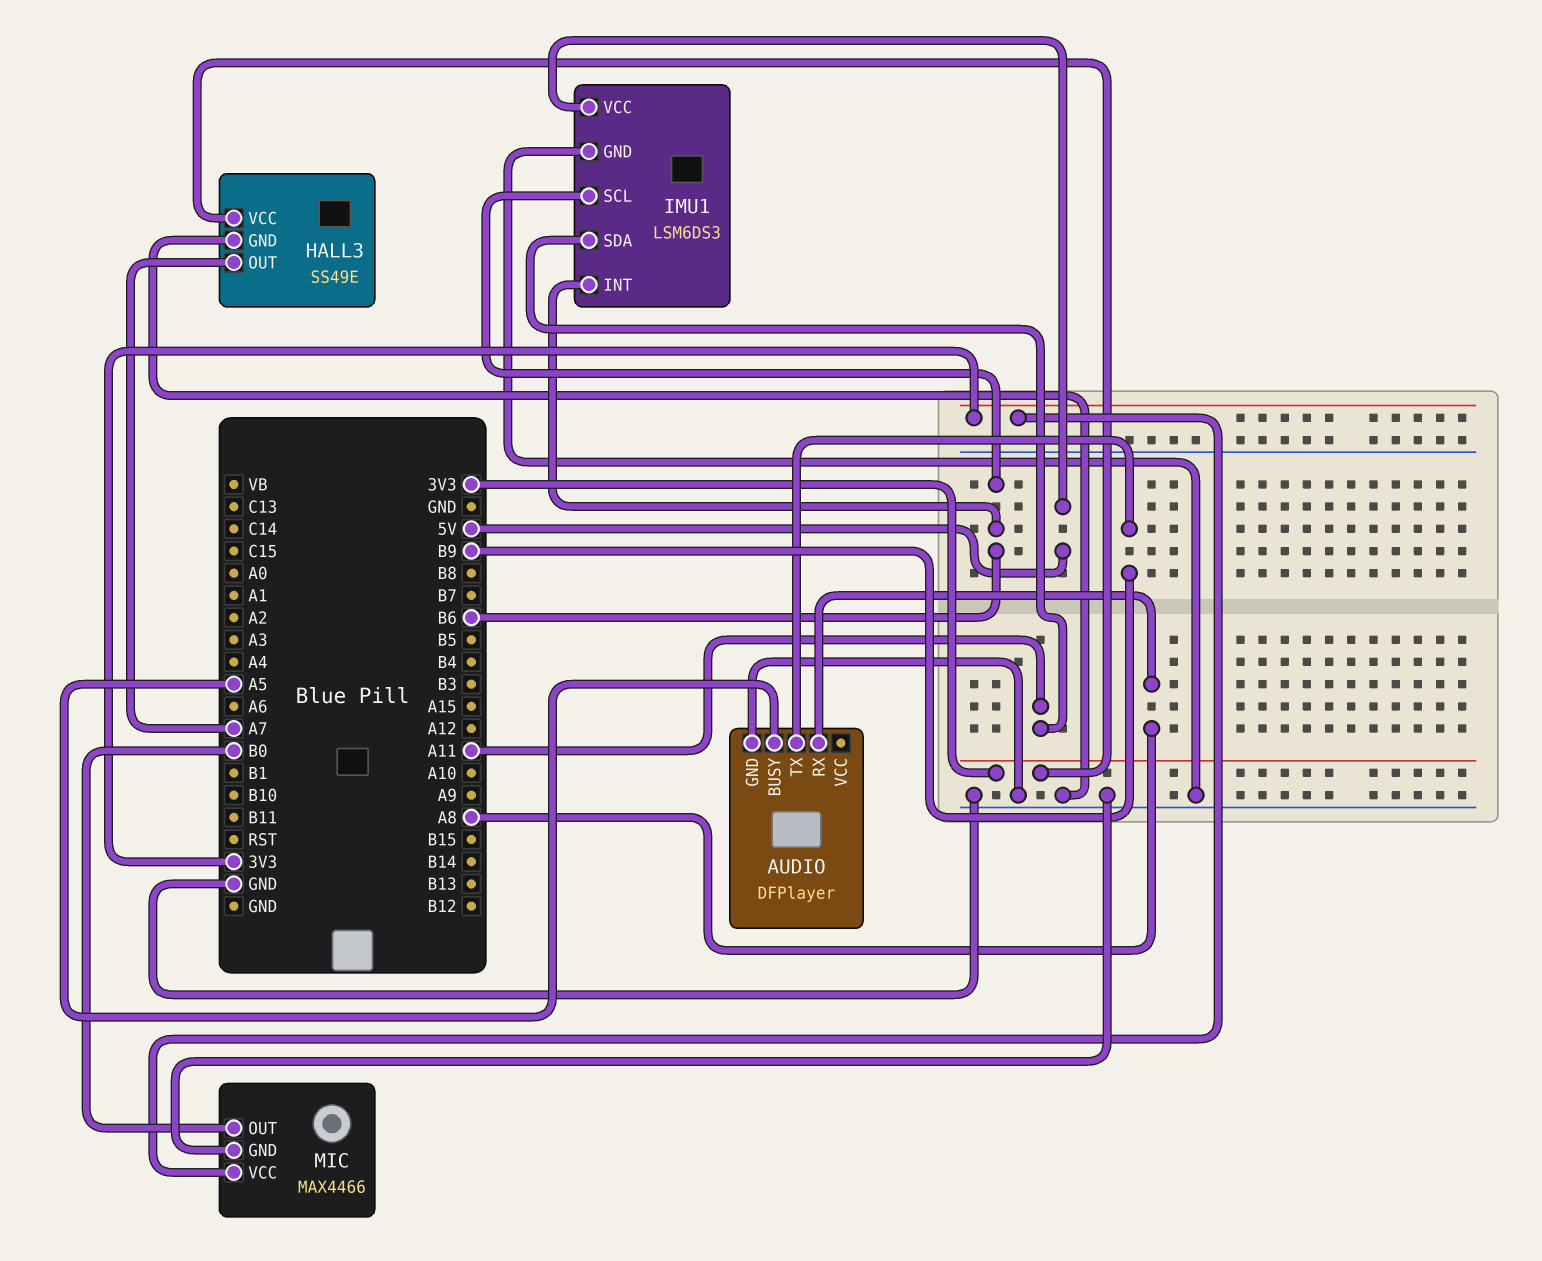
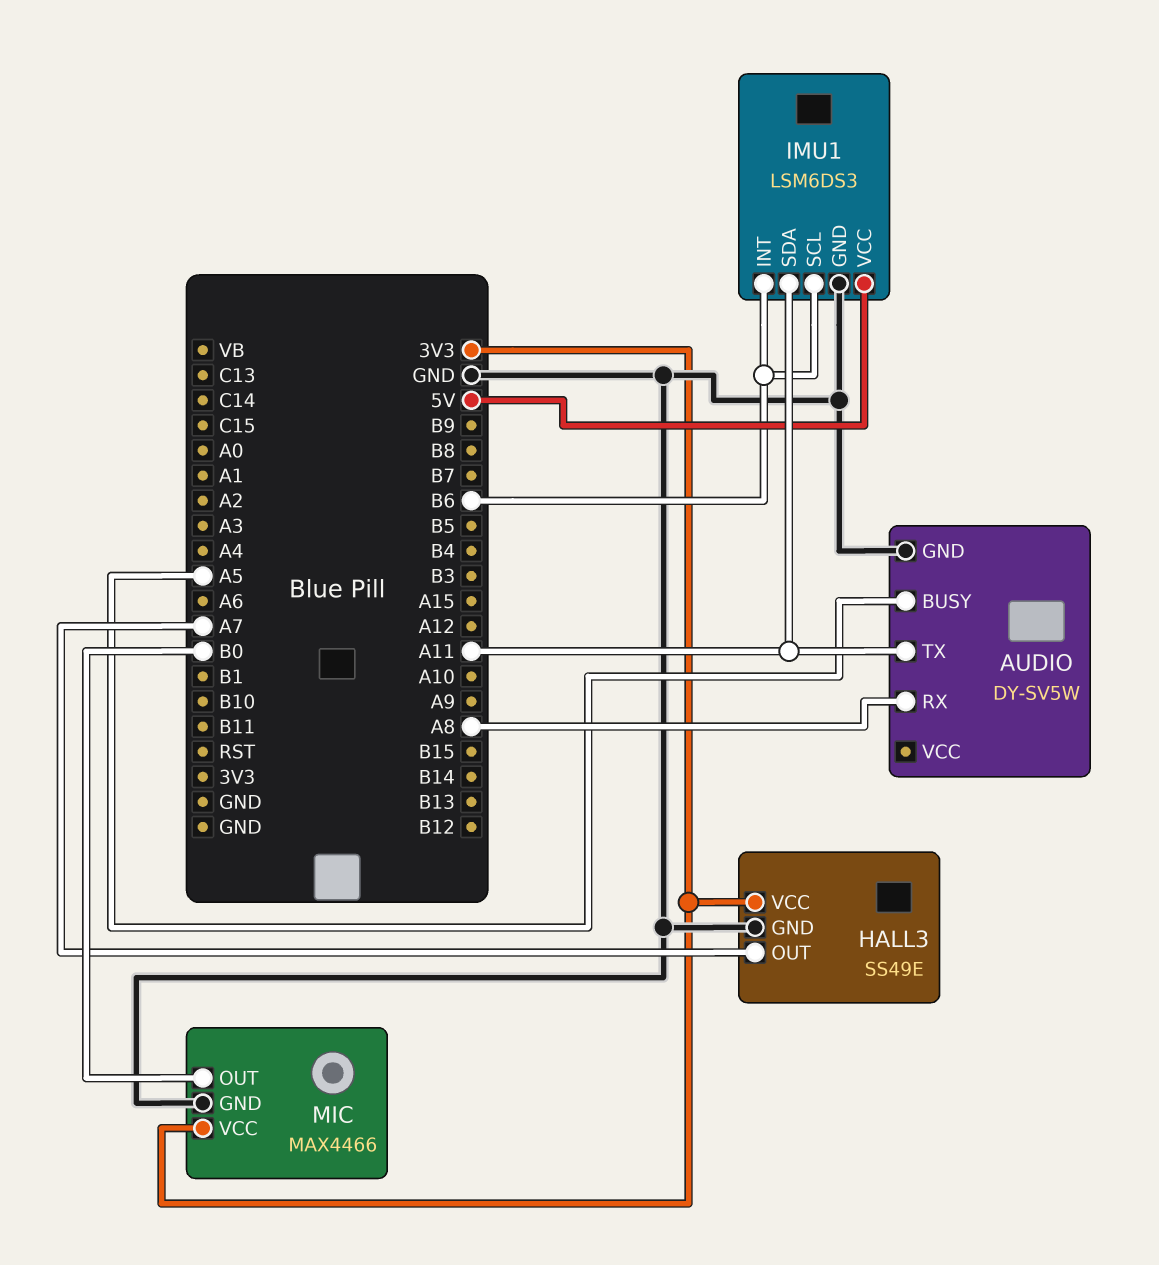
AUDIO: DFPlayer -> DY-SV5W
AUDIO pin TX: B9 -> A11

